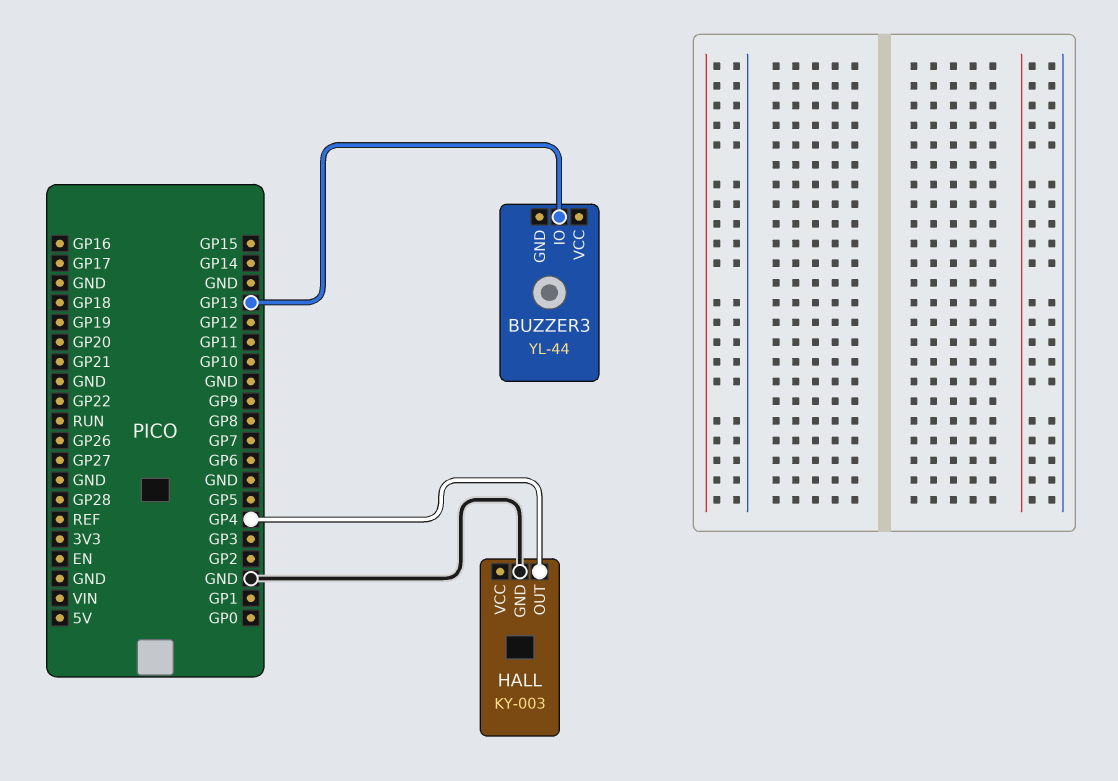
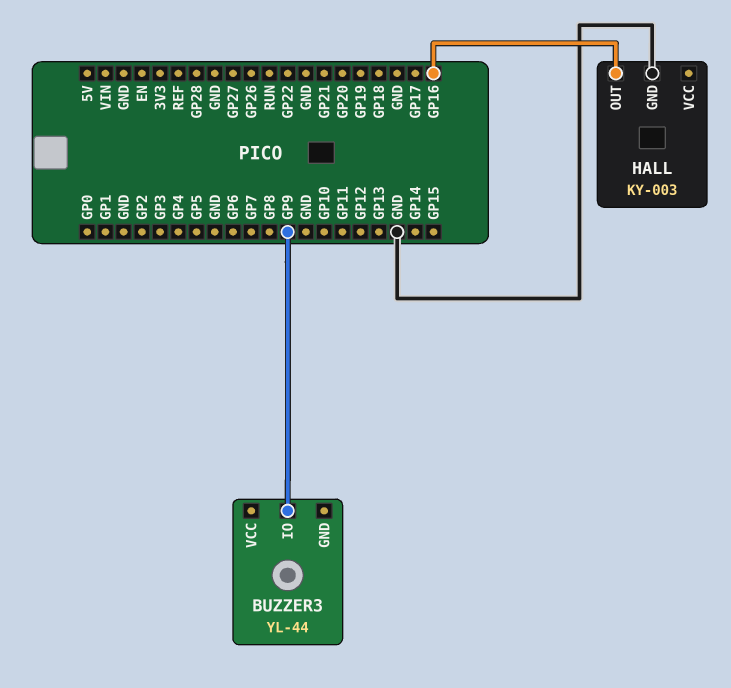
BUZZER3 pin IO: GP13 -> GP9
HALL pin OUT: GP4 -> GP16

